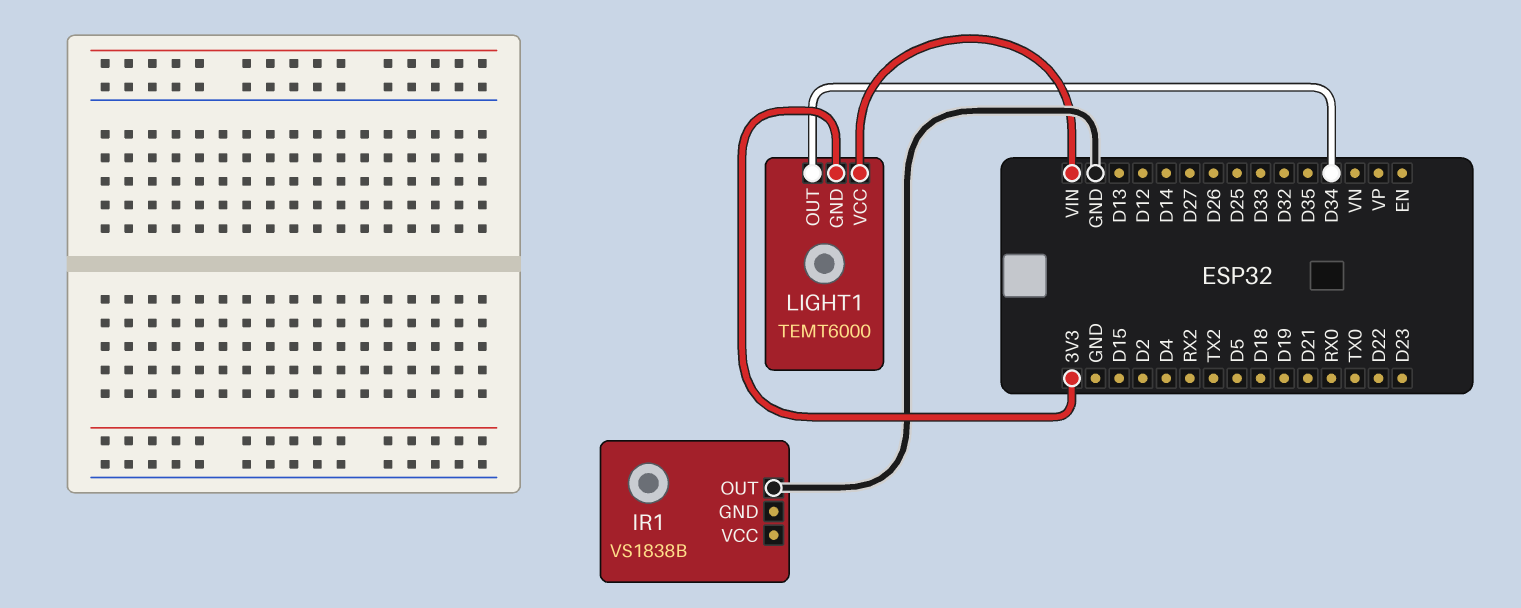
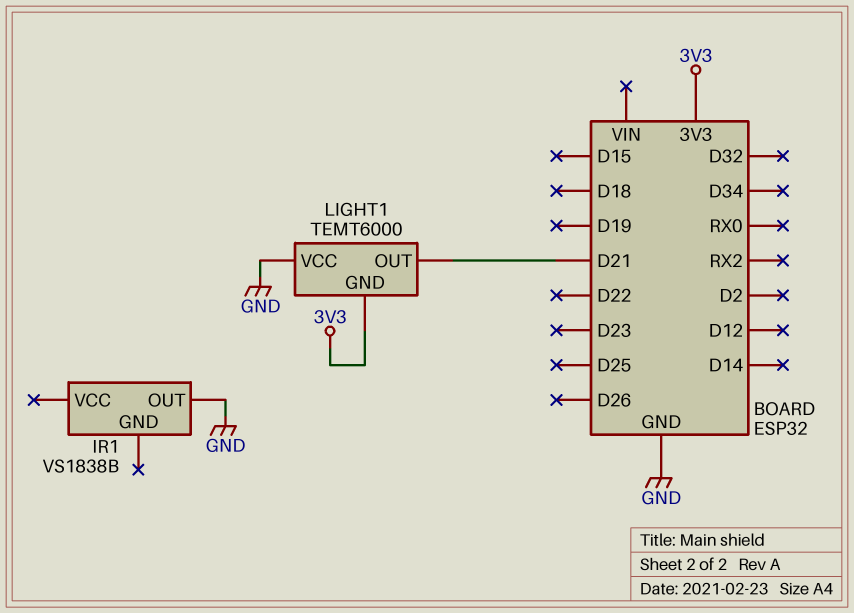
LIGHT1 pin OUT: D34 -> D21
LIGHT1 pin VCC: VIN -> GND

